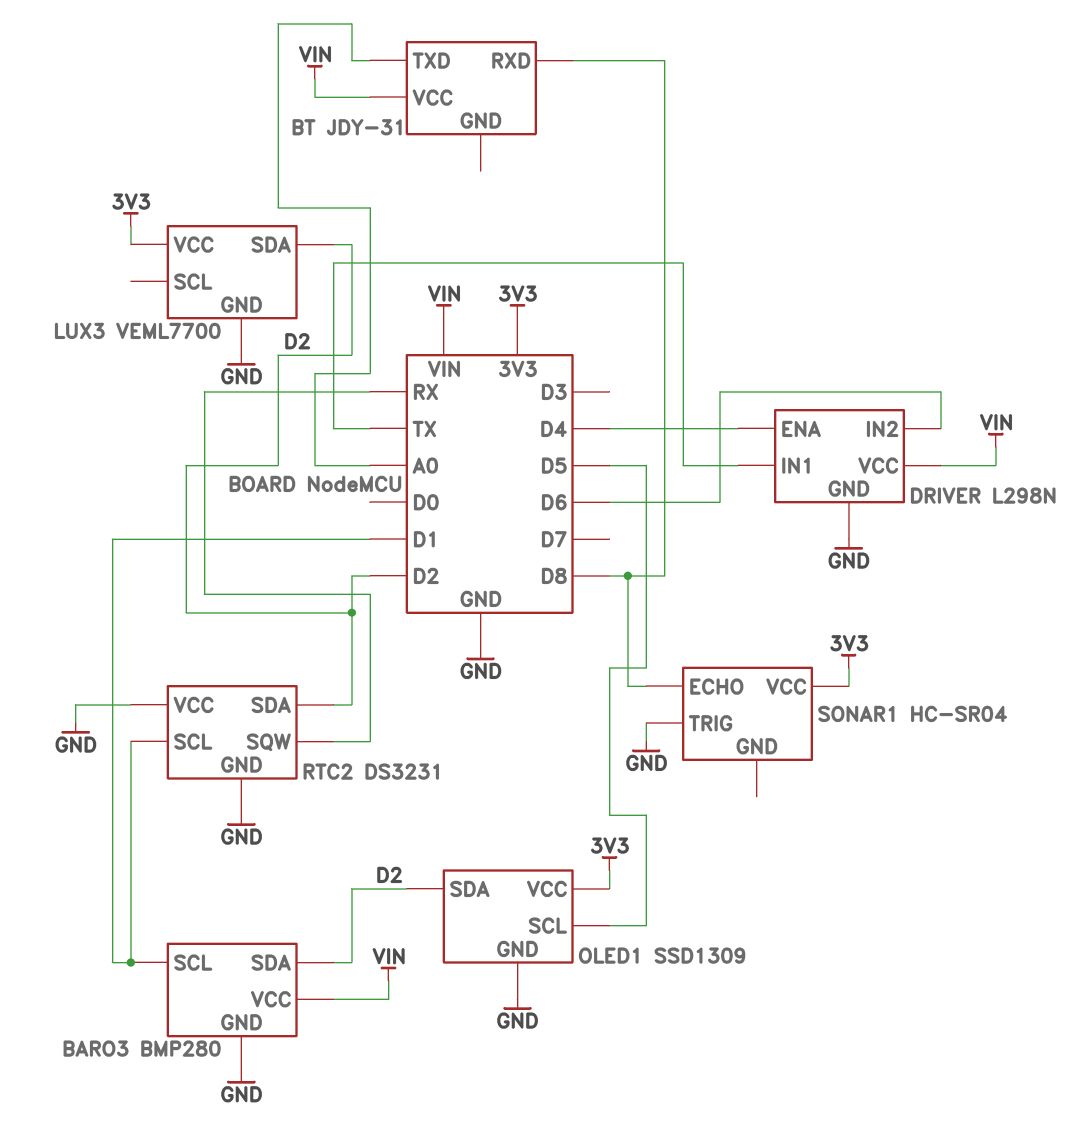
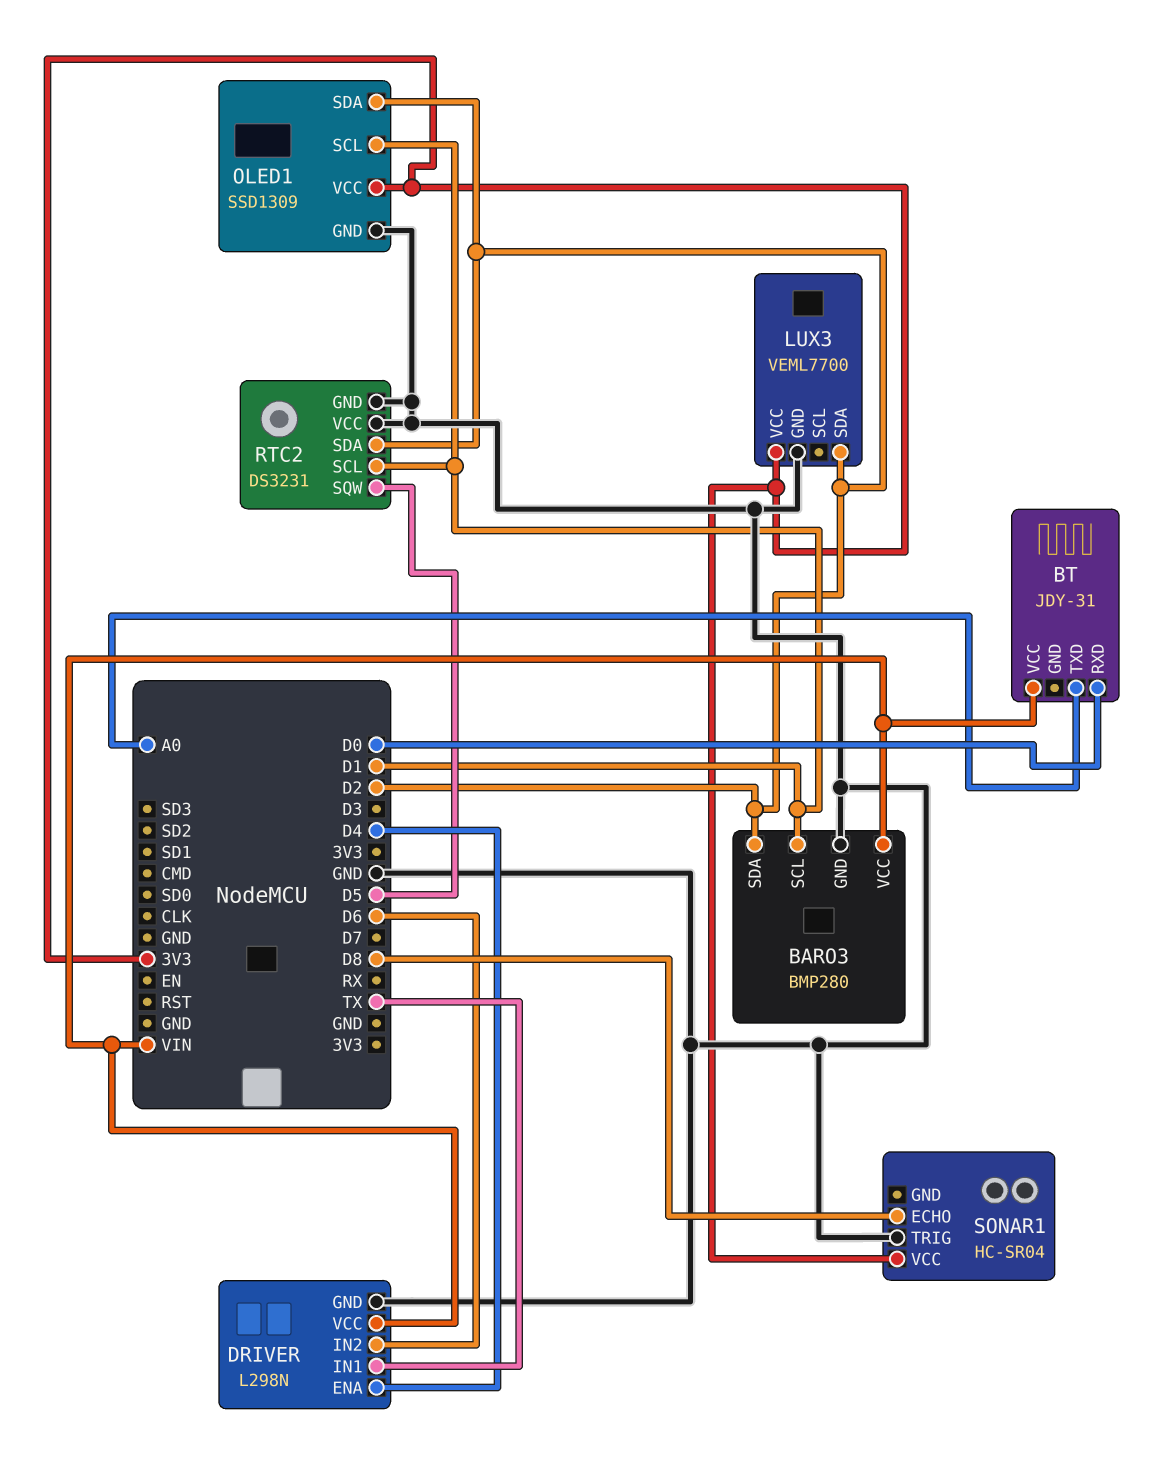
BT pin RXD: D8 -> D0
OLED1 pin SCL: D5 -> D1
RTC2 pin SQW: RX -> D5

